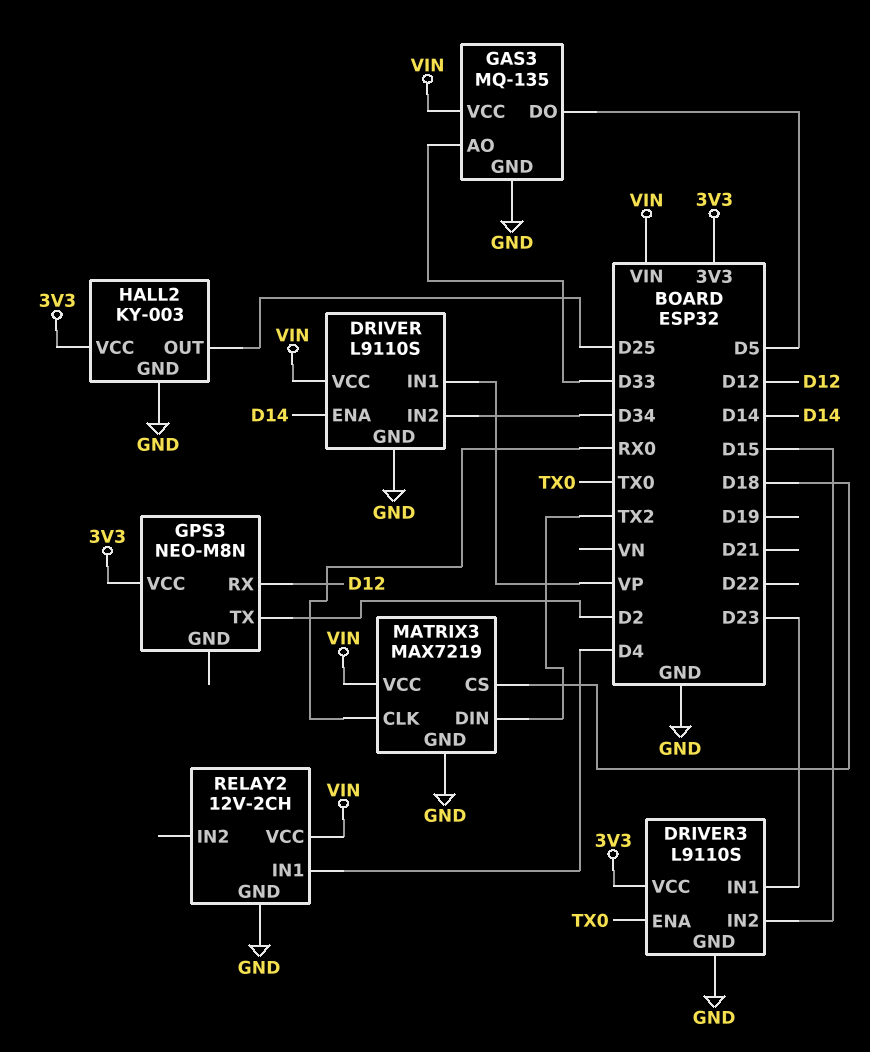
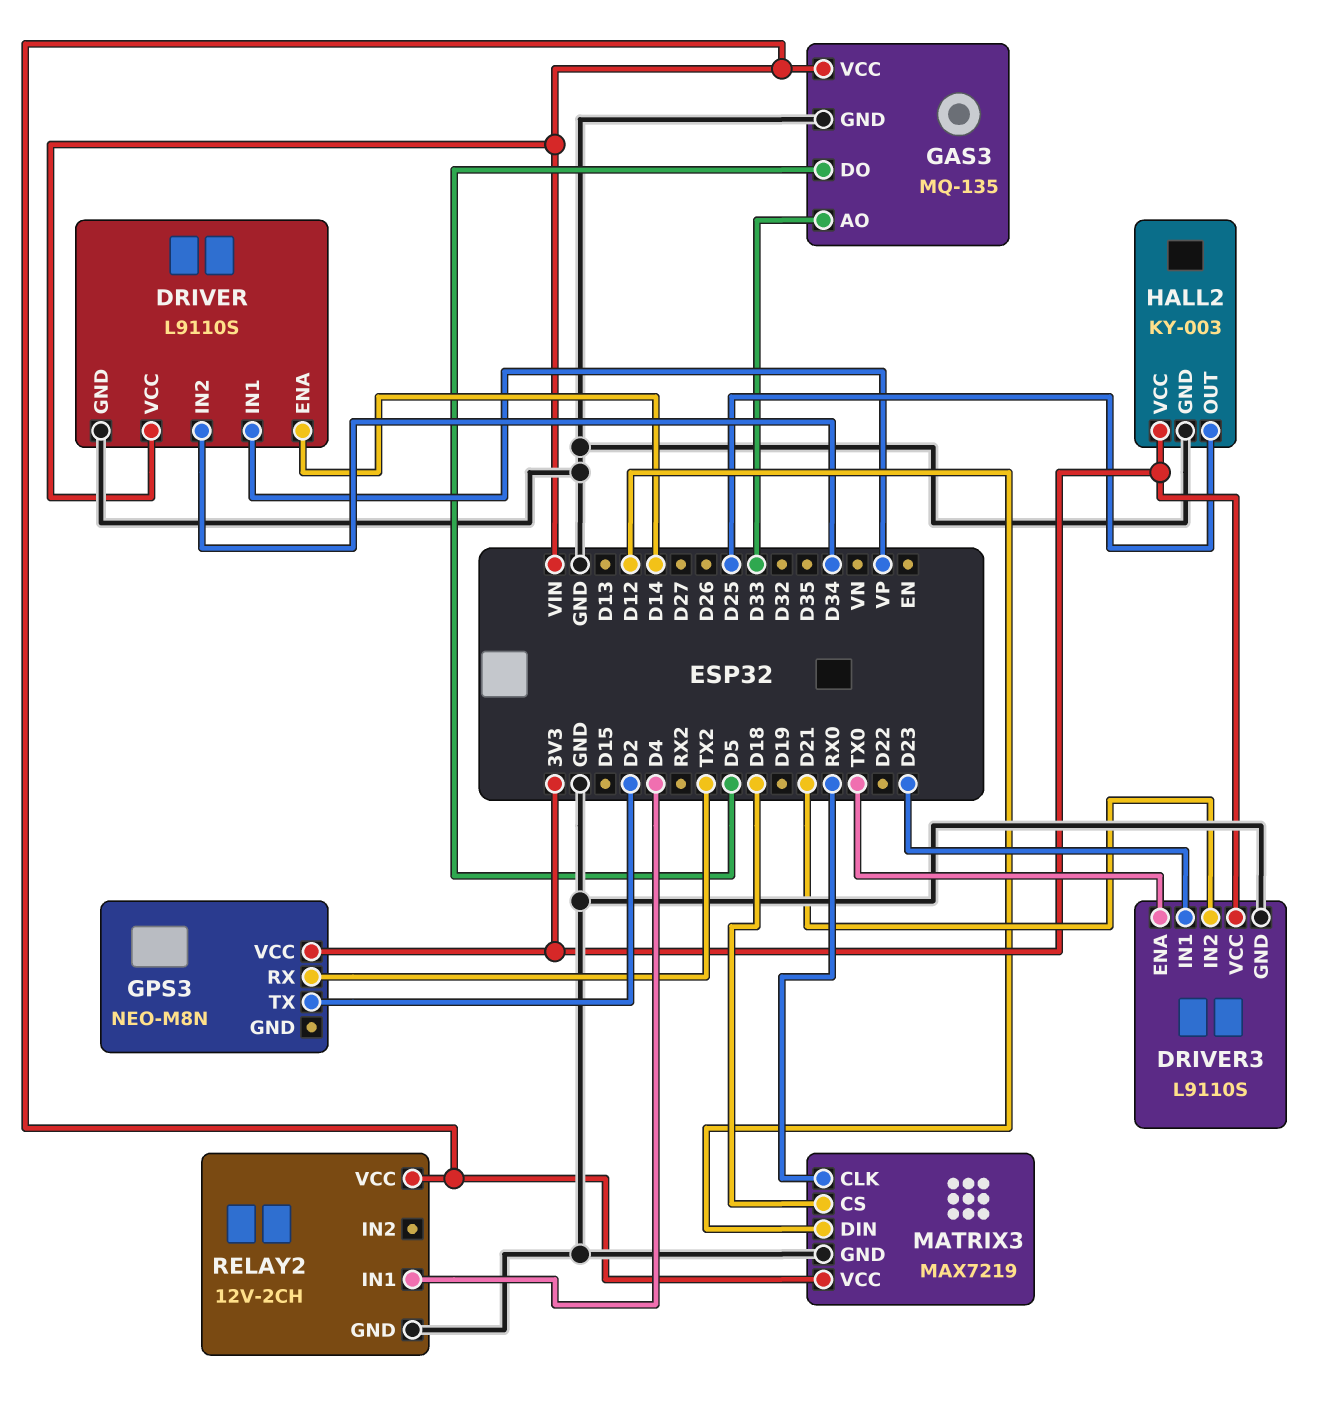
DRIVER3 pin IN2: D15 -> D21
GPS3 pin RX: D12 -> TX2
MATRIX3 pin DIN: TX2 -> D12

